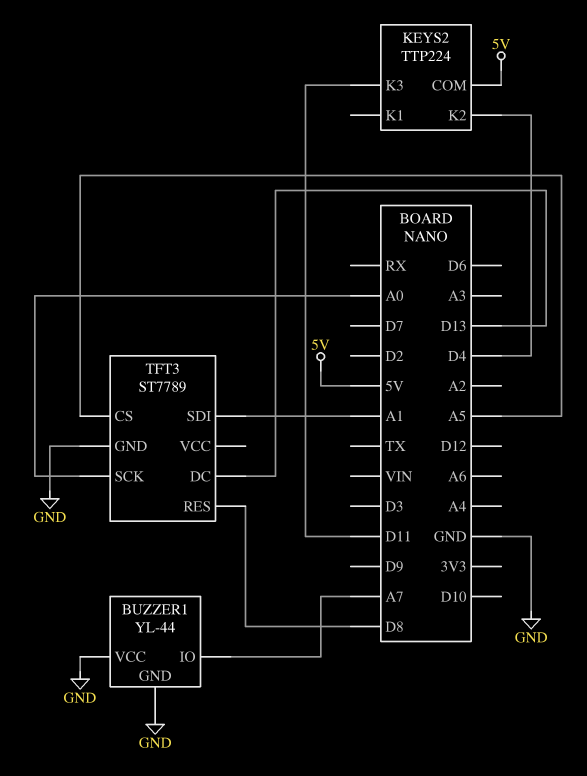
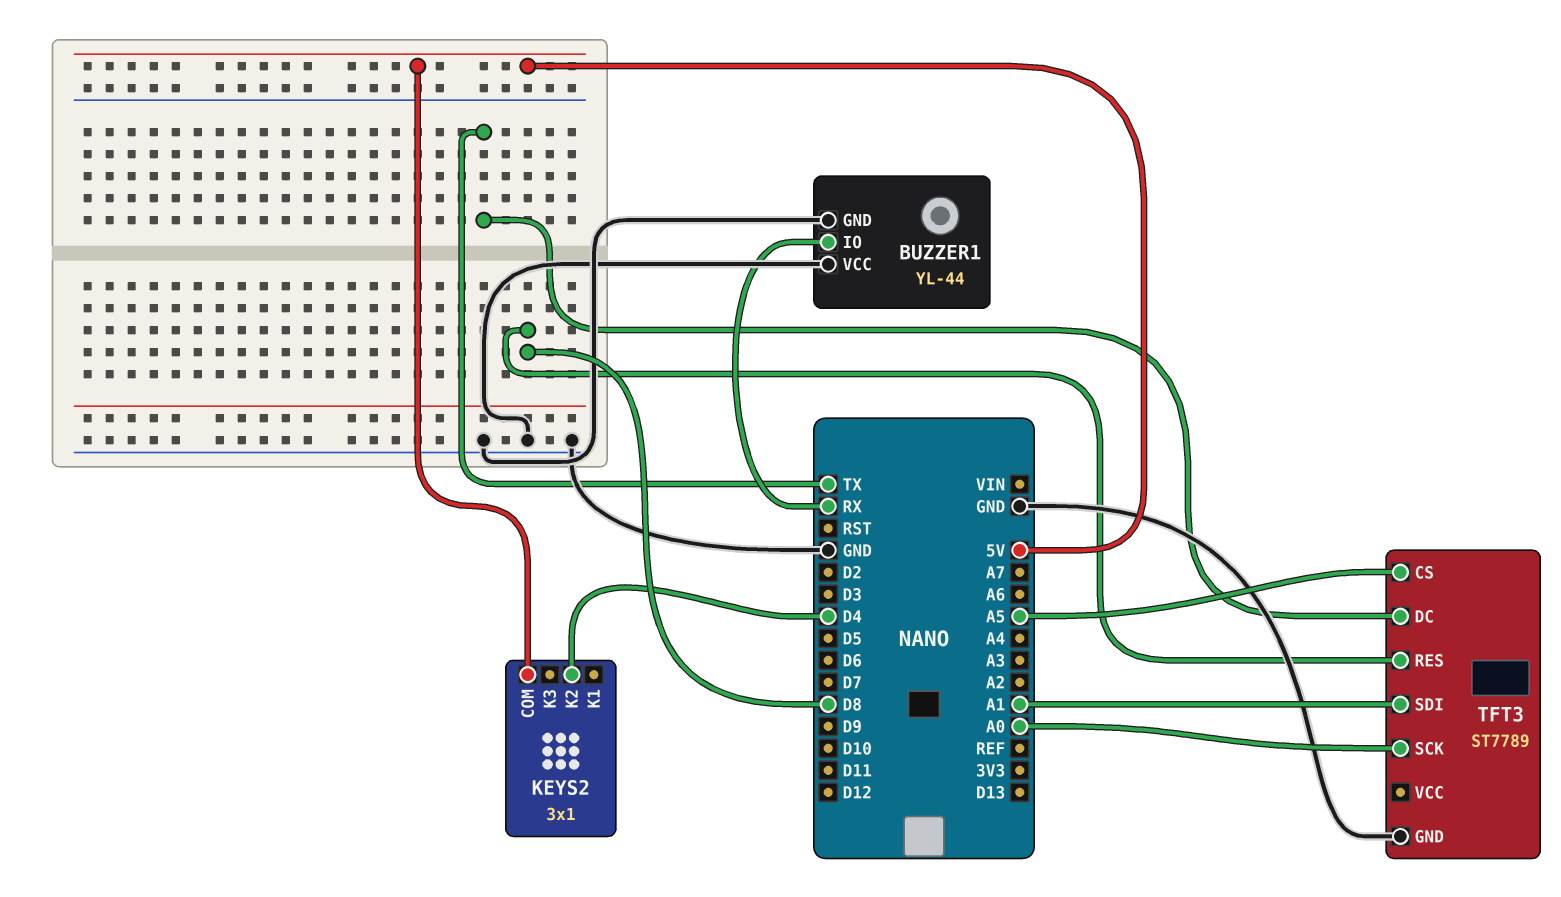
BUZZER1 pin IO: A7 -> RX
KEYS2: TTP224 -> 3x1
KEYS2 pin K3: D11 -> none
TFT3 pin DC: D13 -> TX

